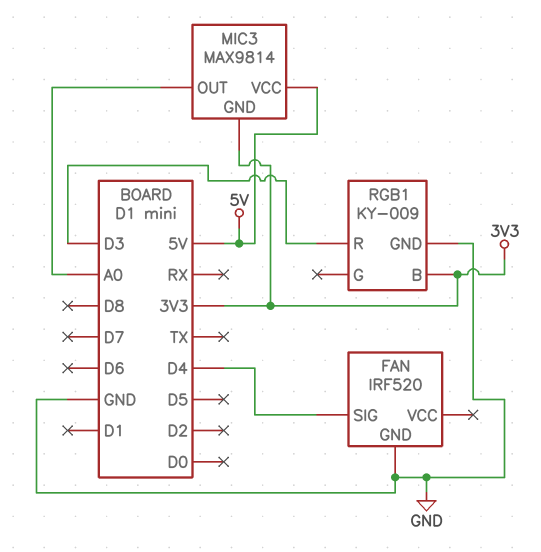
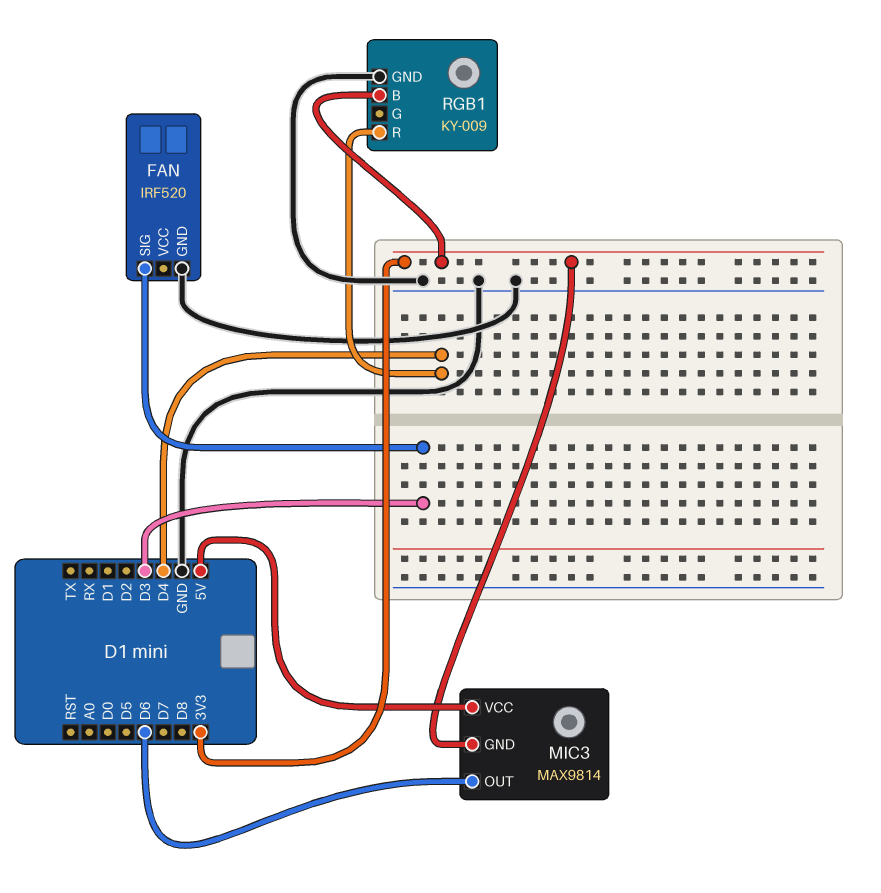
FAN pin SIG: D4 -> D3
MIC3 pin OUT: A0 -> D6
RGB1 pin R: D3 -> D4

